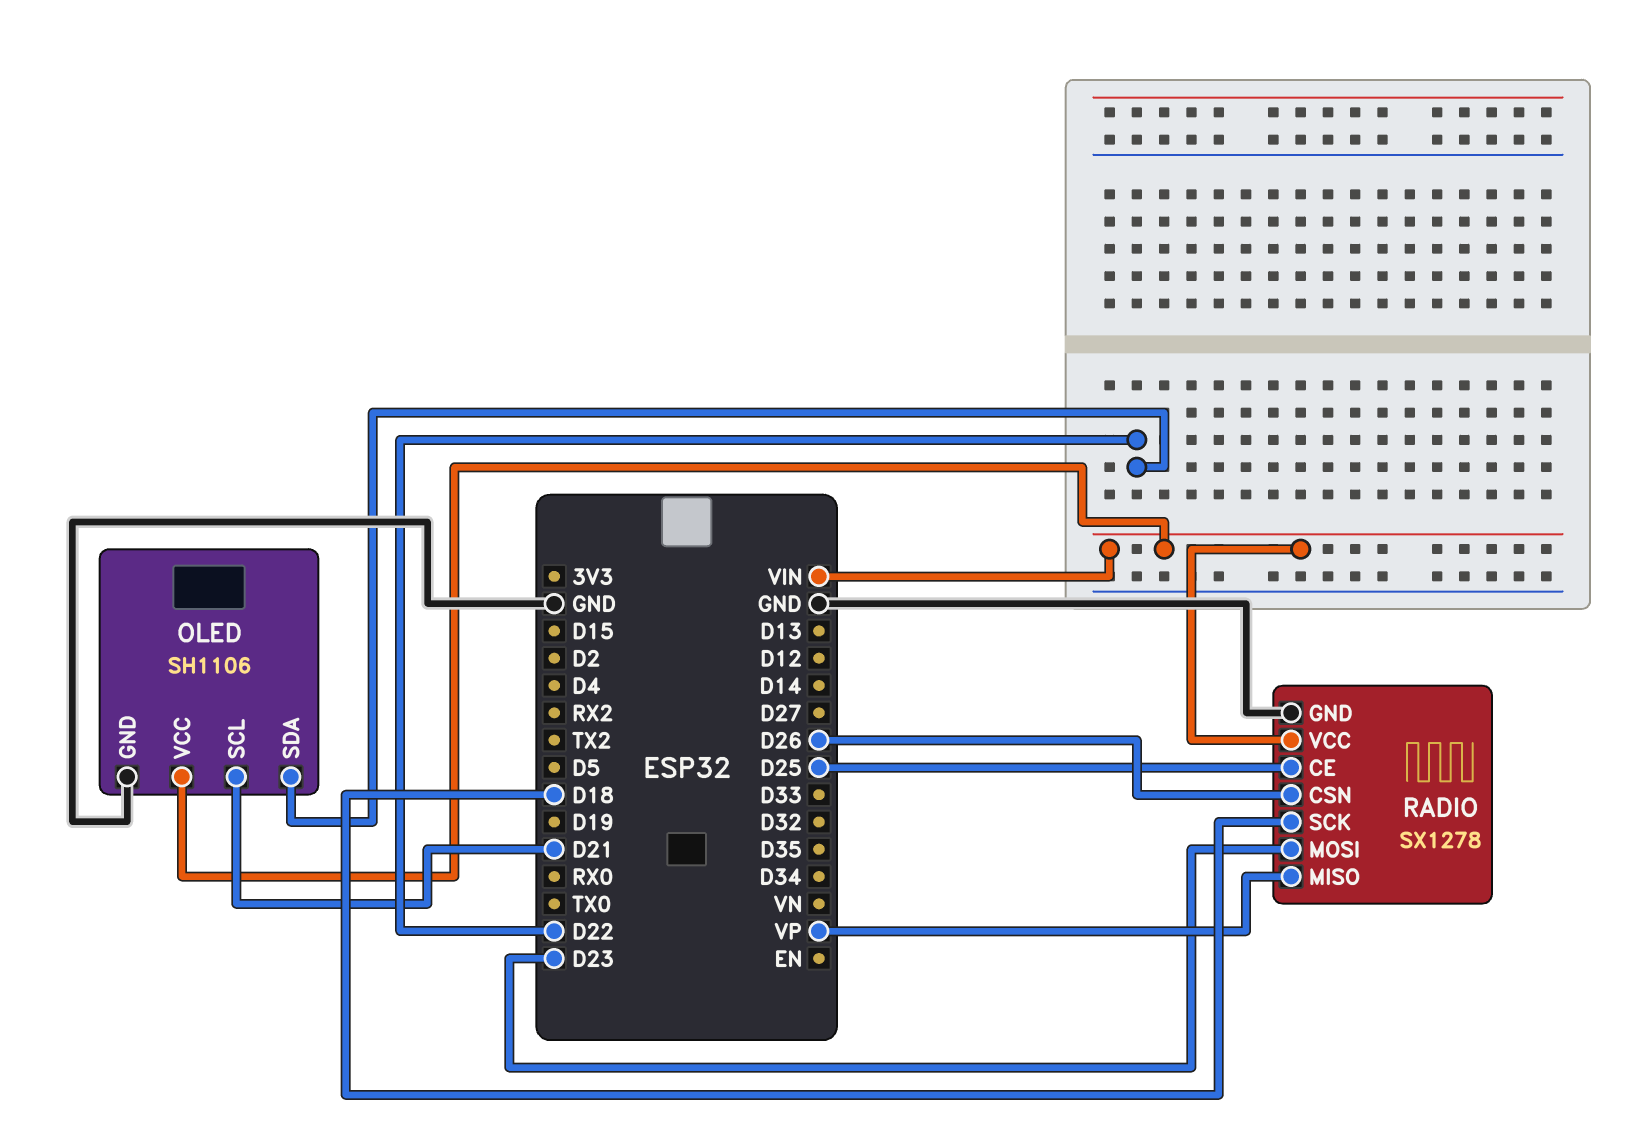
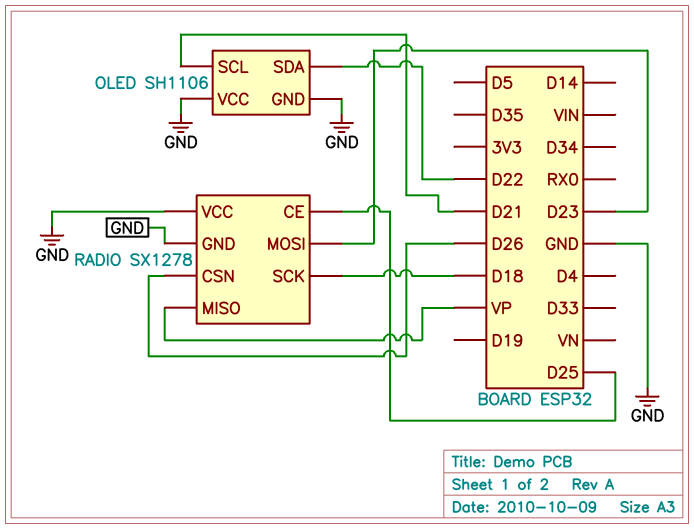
OLED pin VCC: VIN -> GND
RADIO pin VCC: VIN -> GND

